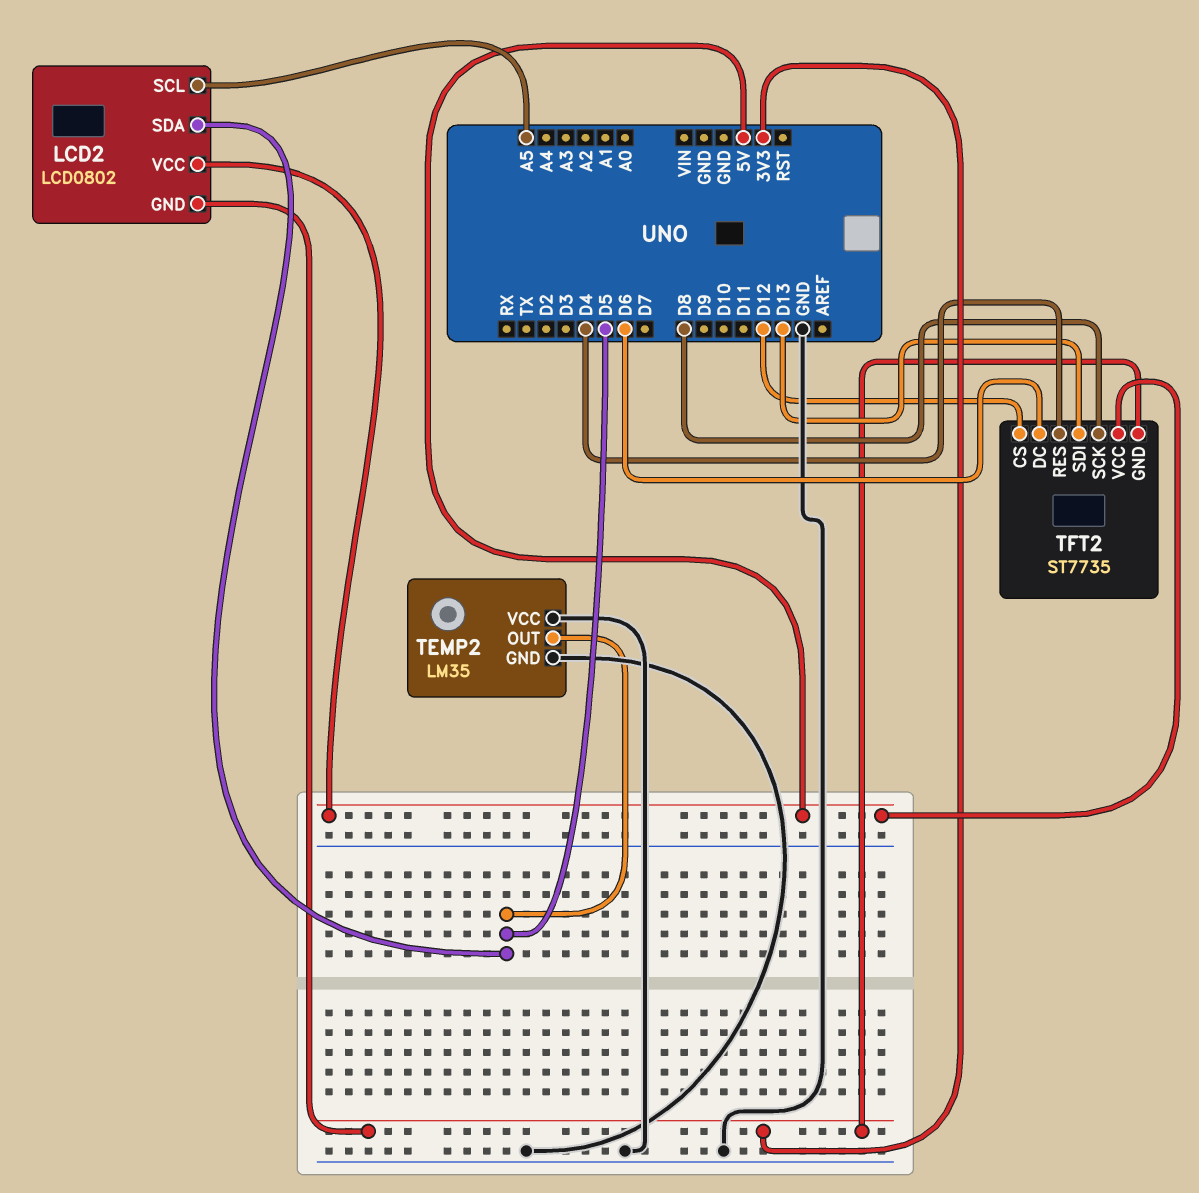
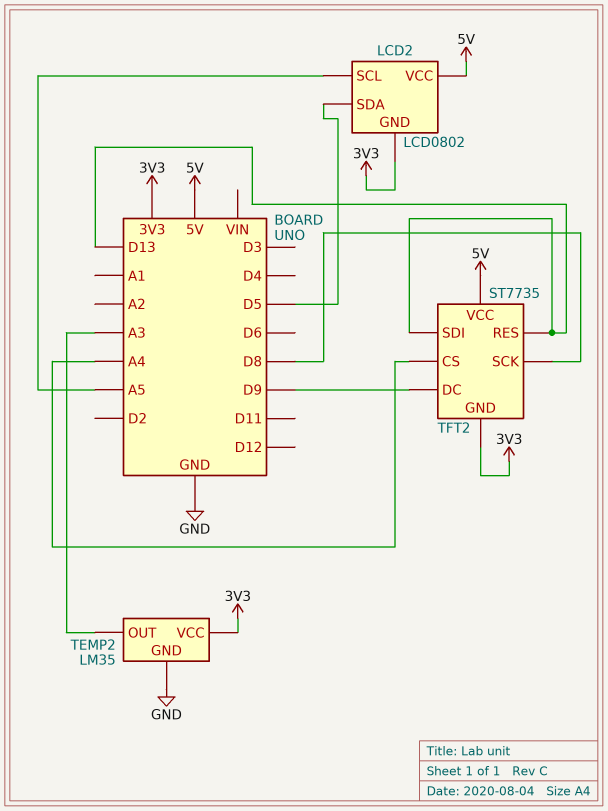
TEMP2 pin OUT: D5 -> A3
TEMP2 pin VCC: GND -> 3V3
TFT2 pin CS: D12 -> A4
TFT2 pin DC: D6 -> D9
TFT2 pin RES: D4 -> D13

